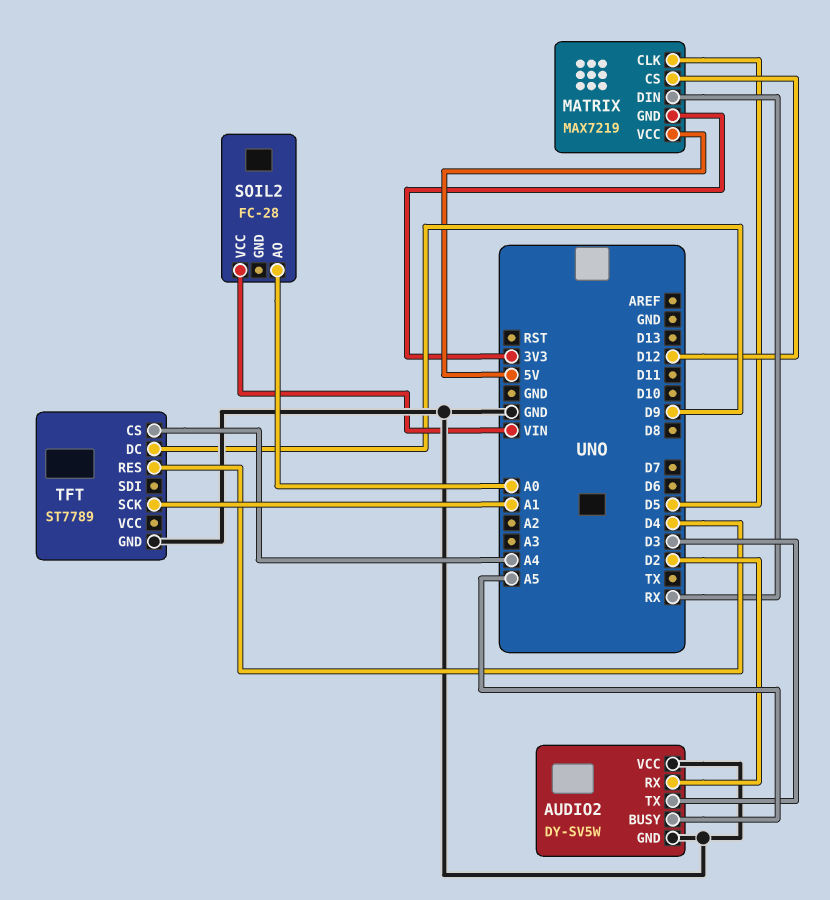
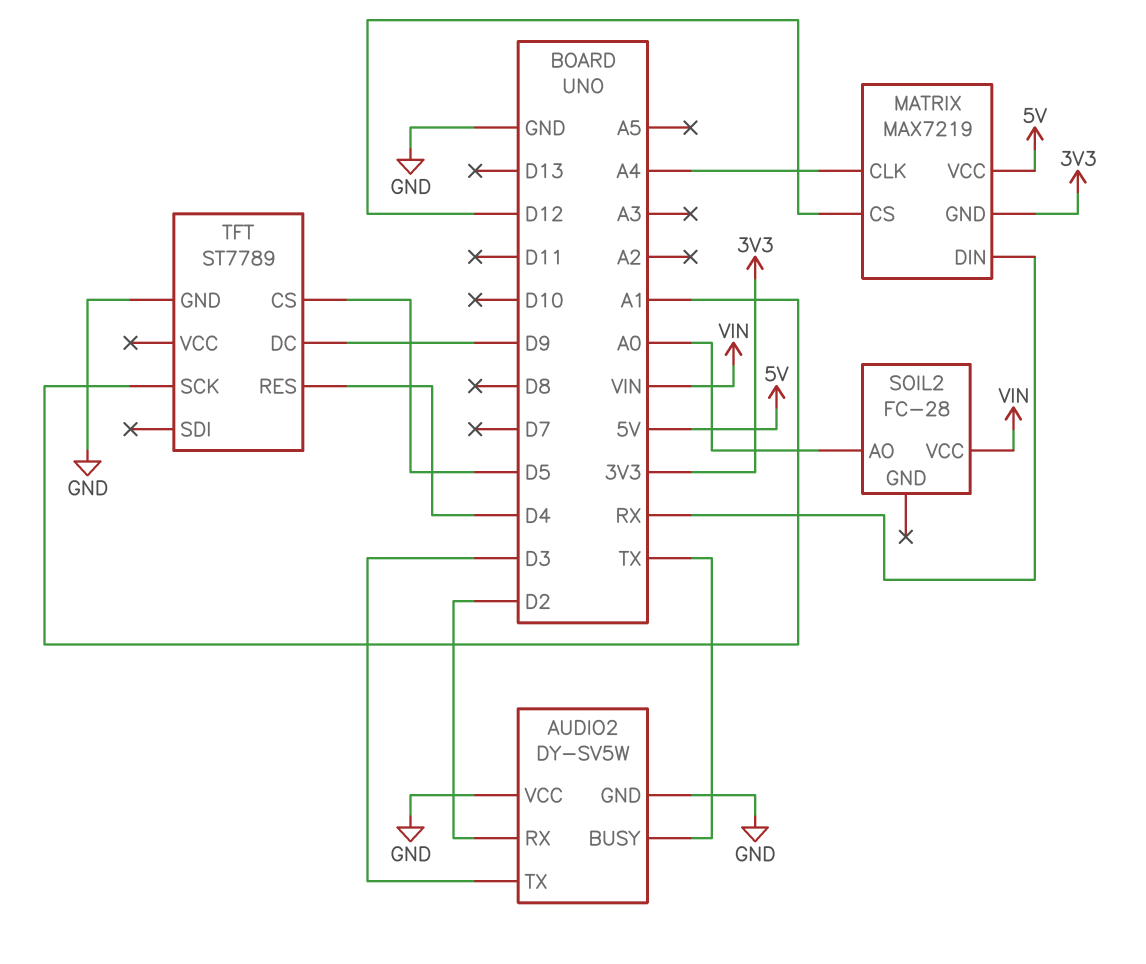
AUDIO2 pin BUSY: A5 -> TX
MATRIX pin CLK: D5 -> A4
TFT pin CS: A4 -> D5

